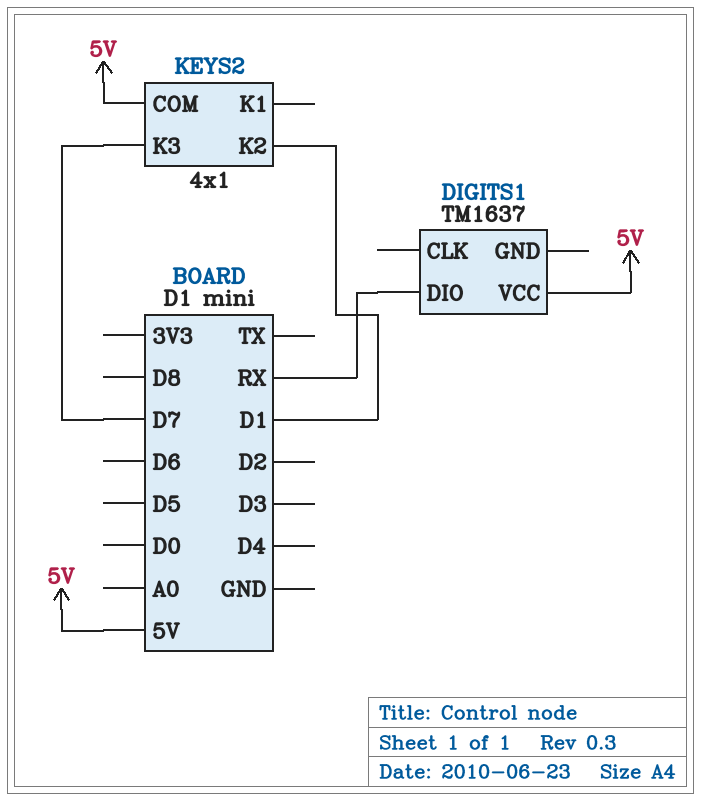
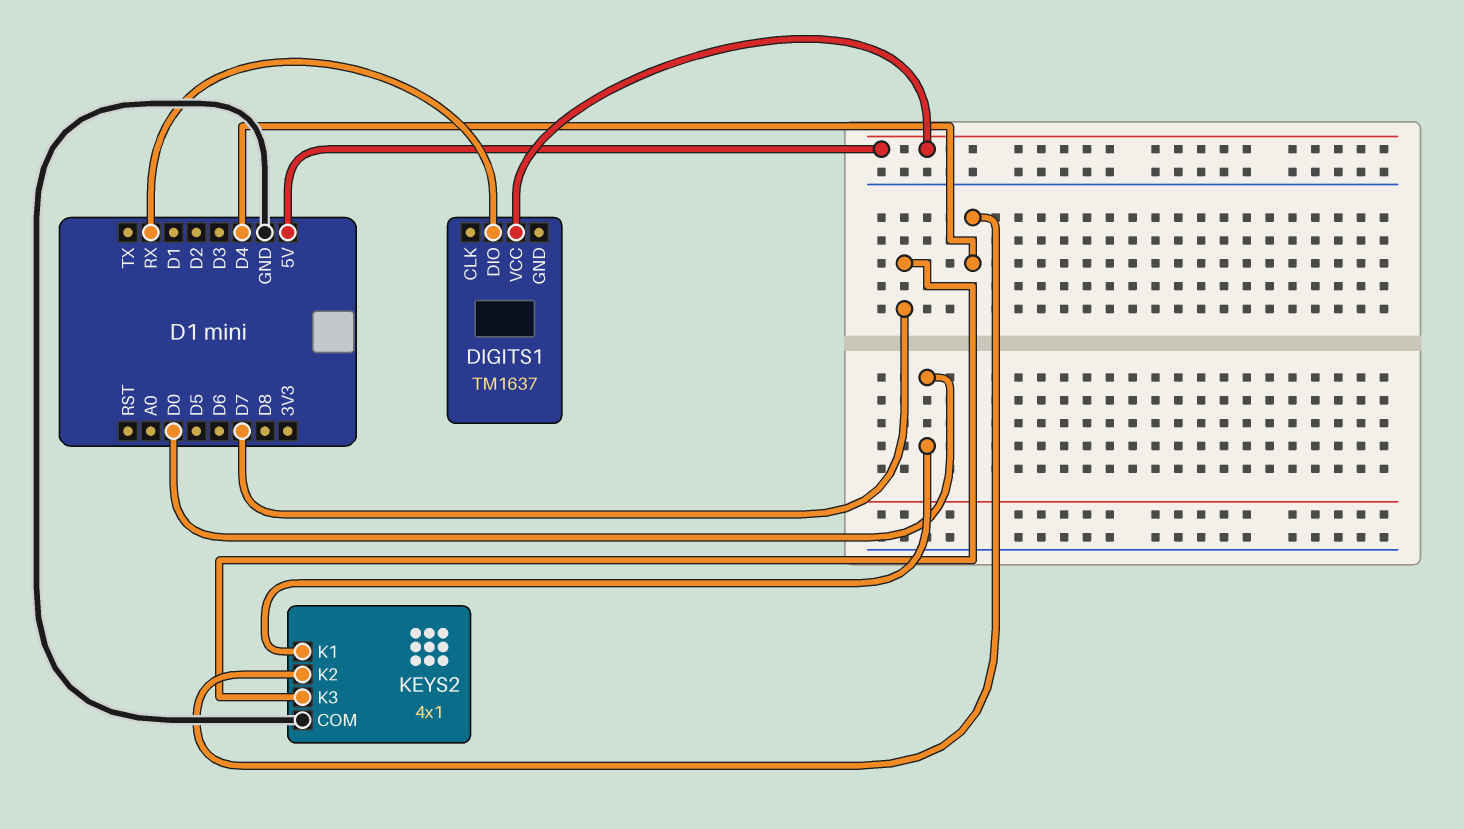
KEYS2 pin COM: 5V -> GND
KEYS2 pin K1: none -> D0
KEYS2 pin K2: D1 -> D4

